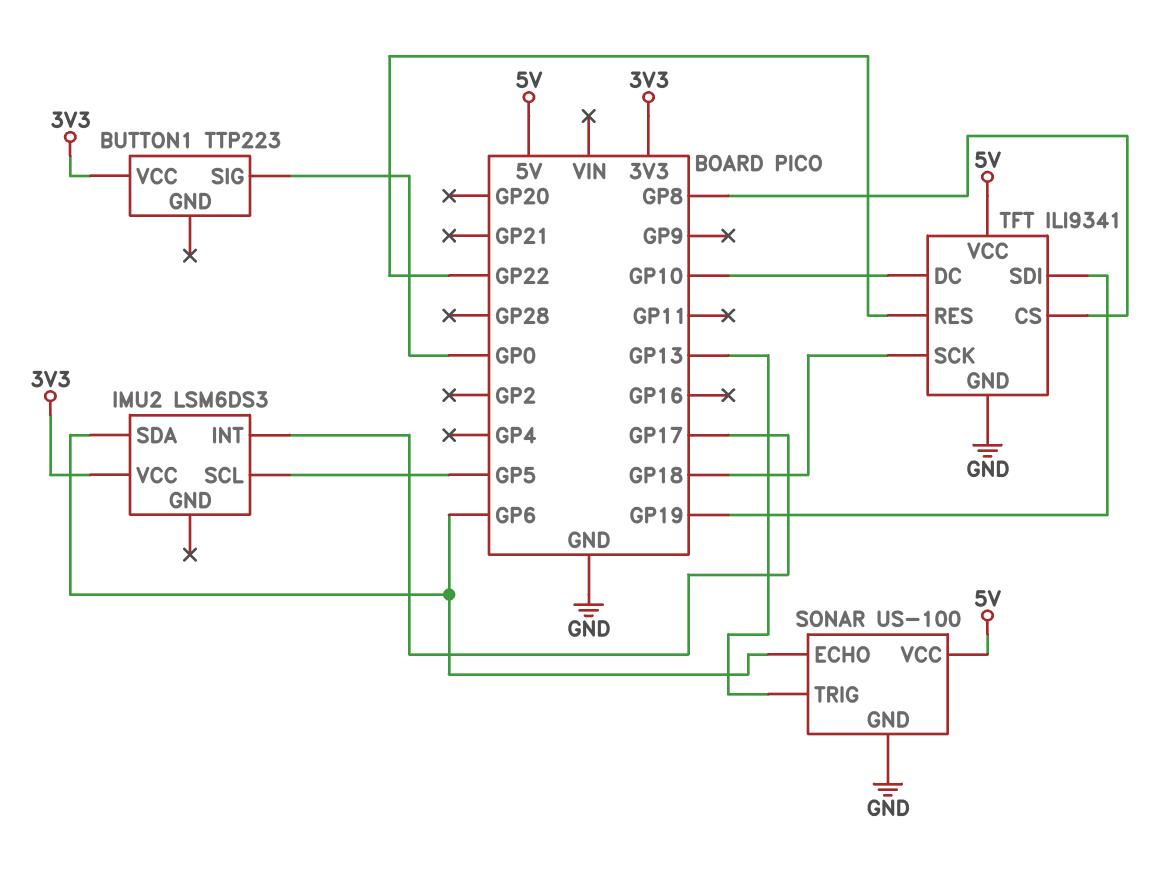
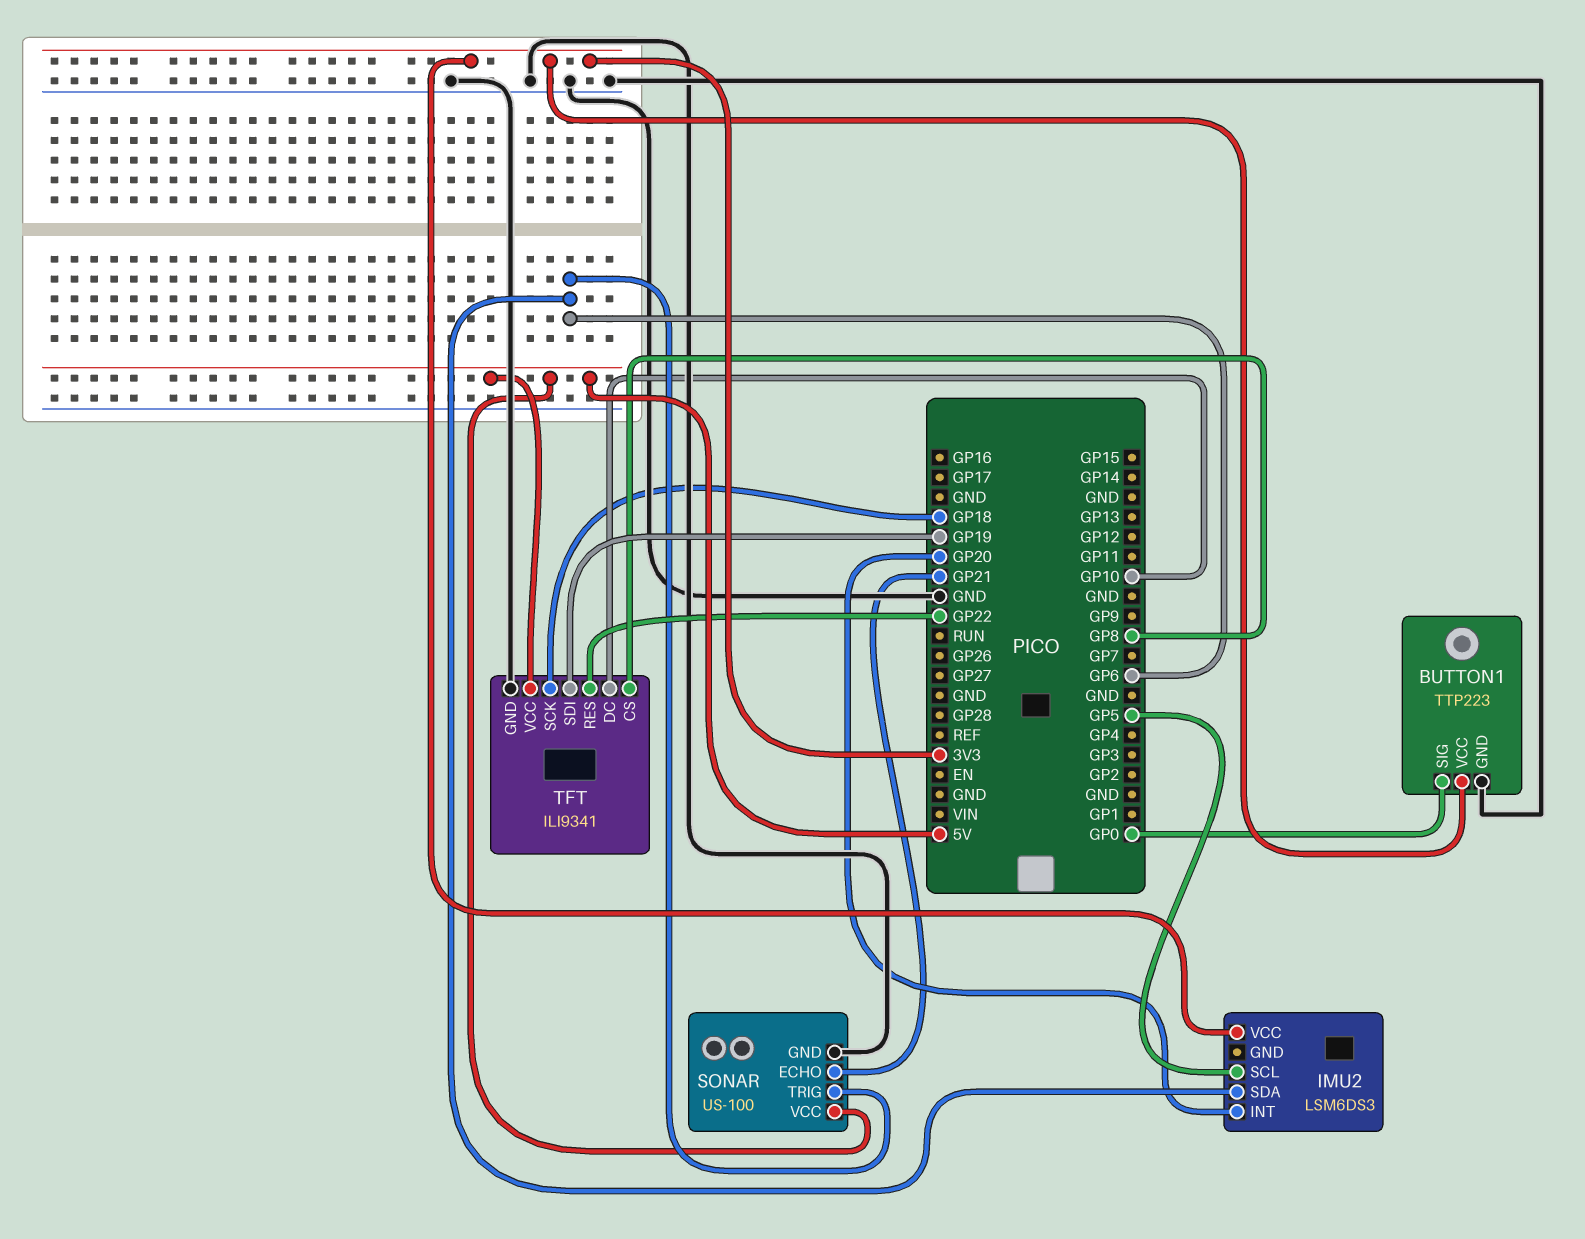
BUTTON1 pin GND: none -> GND
IMU2 pin INT: GP17 -> GP20
SONAR pin ECHO: GP6 -> GP21
SONAR pin TRIG: GP13 -> GP6

